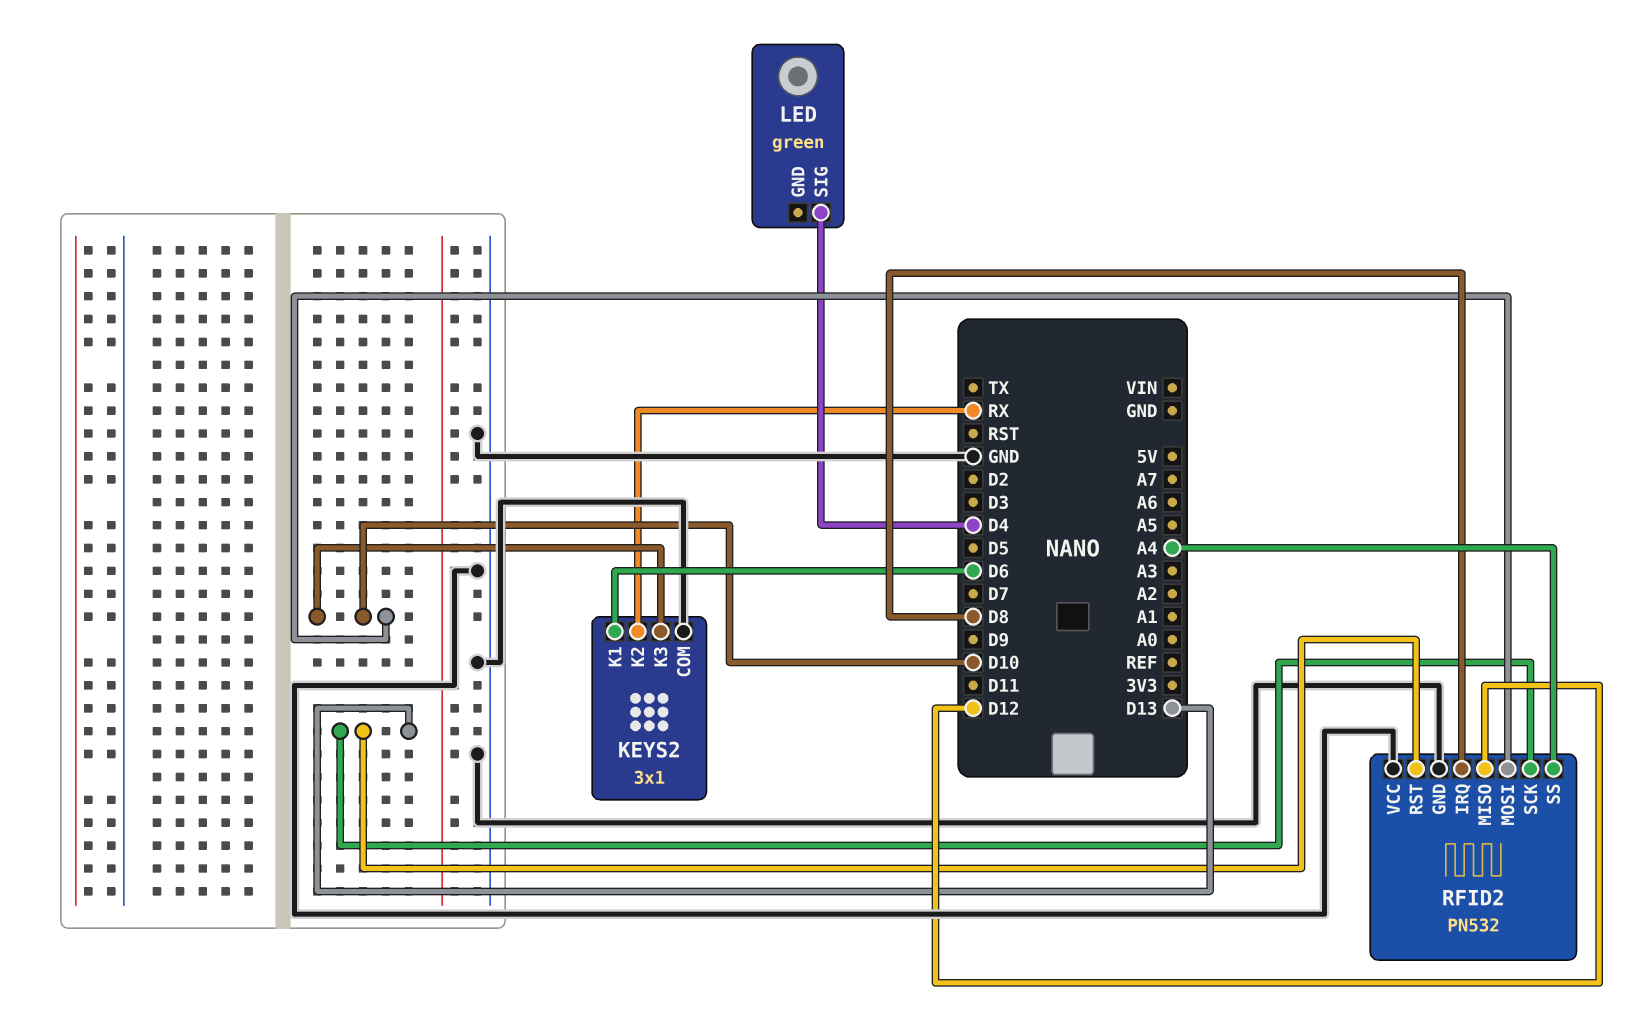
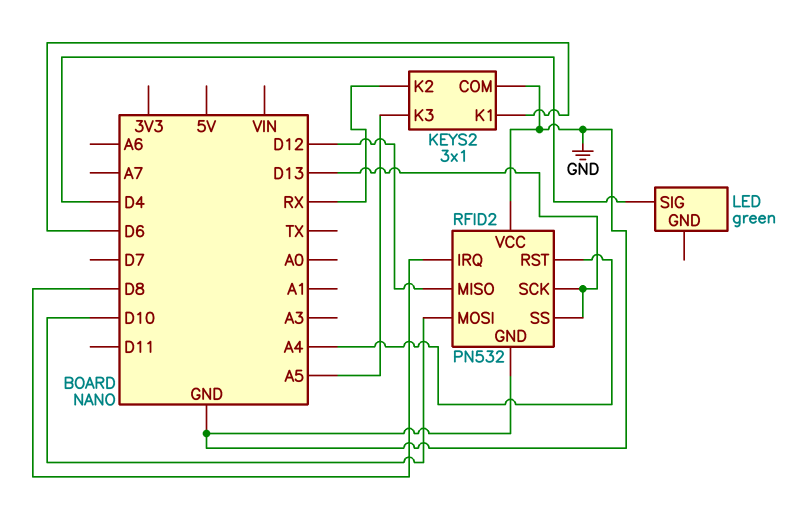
KEYS2 pin K3: D10 -> A5
RFID2 pin RST: D13 -> A4
RFID2 pin SS: A4 -> D13

